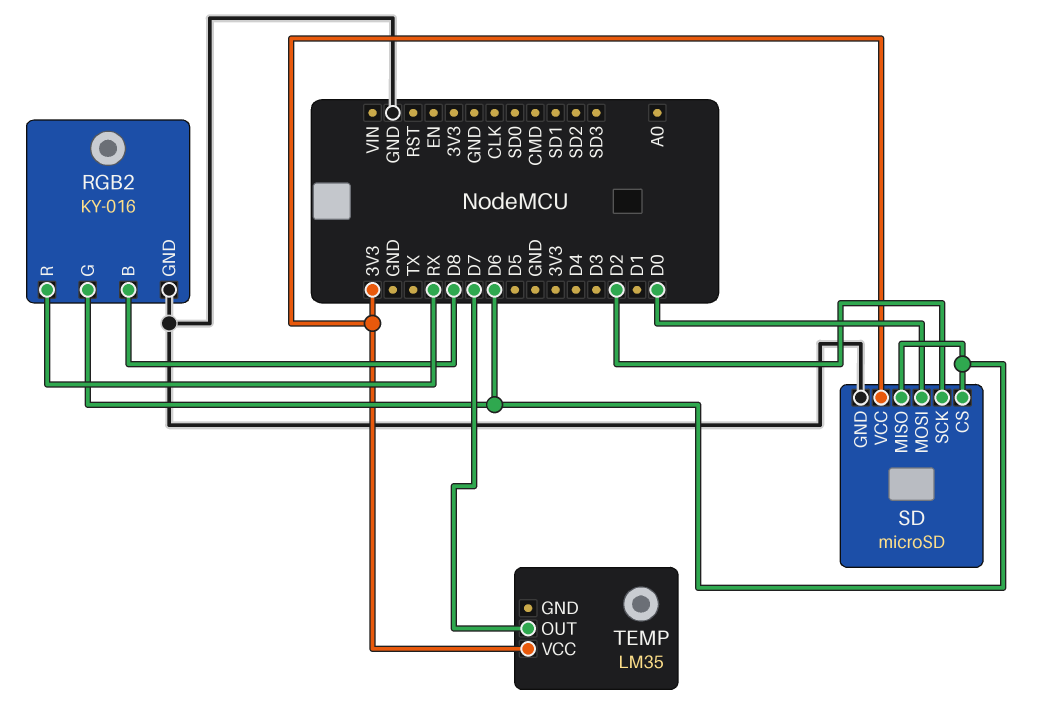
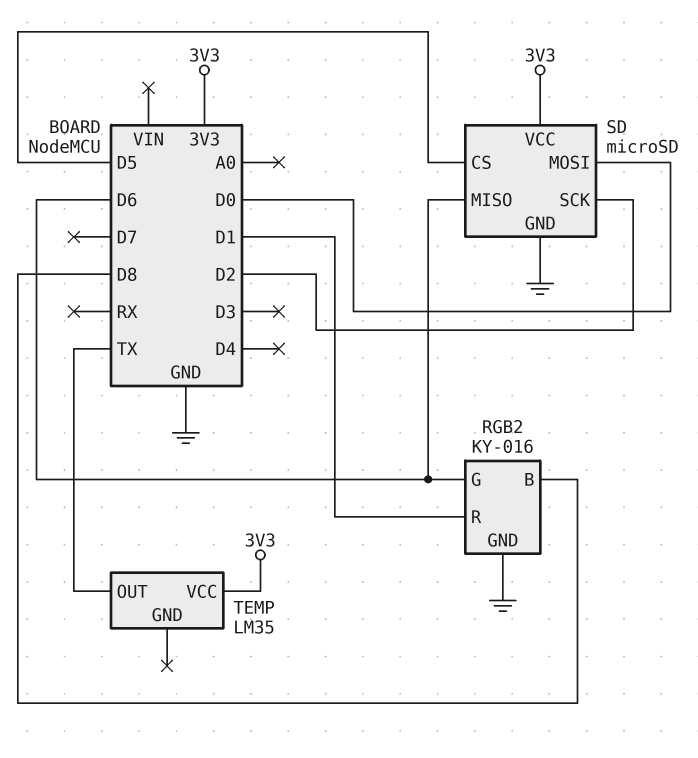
RGB2 pin R: RX -> D1
SD pin CS: D6 -> D5
TEMP pin OUT: D7 -> TX

